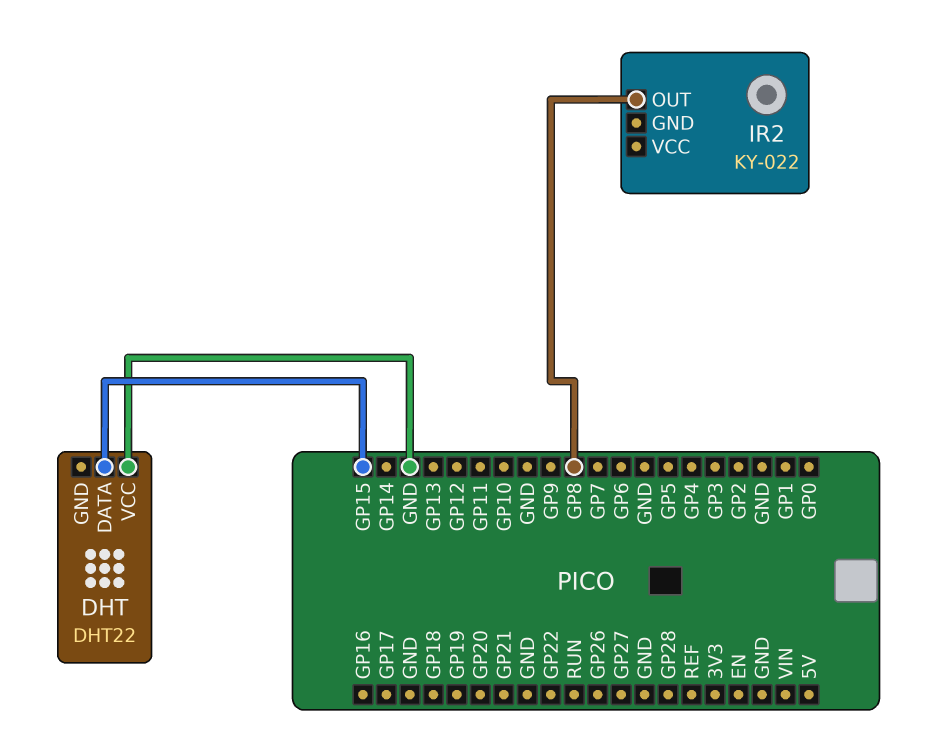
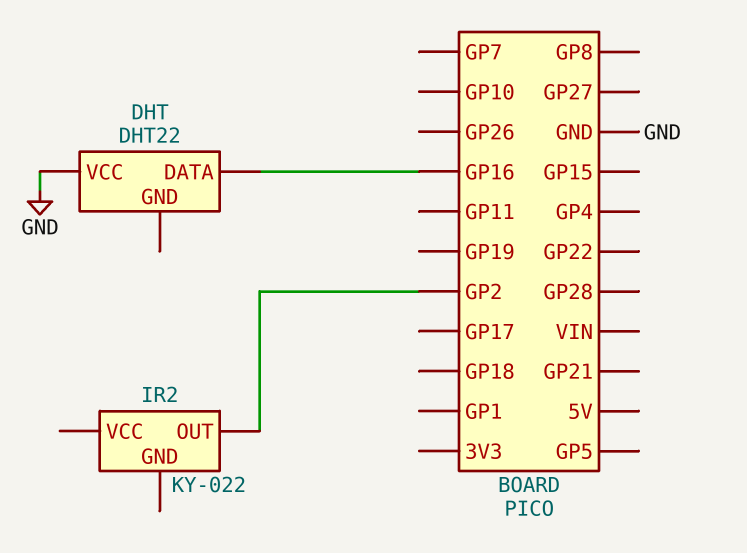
DHT pin DATA: GP15 -> GP16
IR2 pin OUT: GP8 -> GP2

